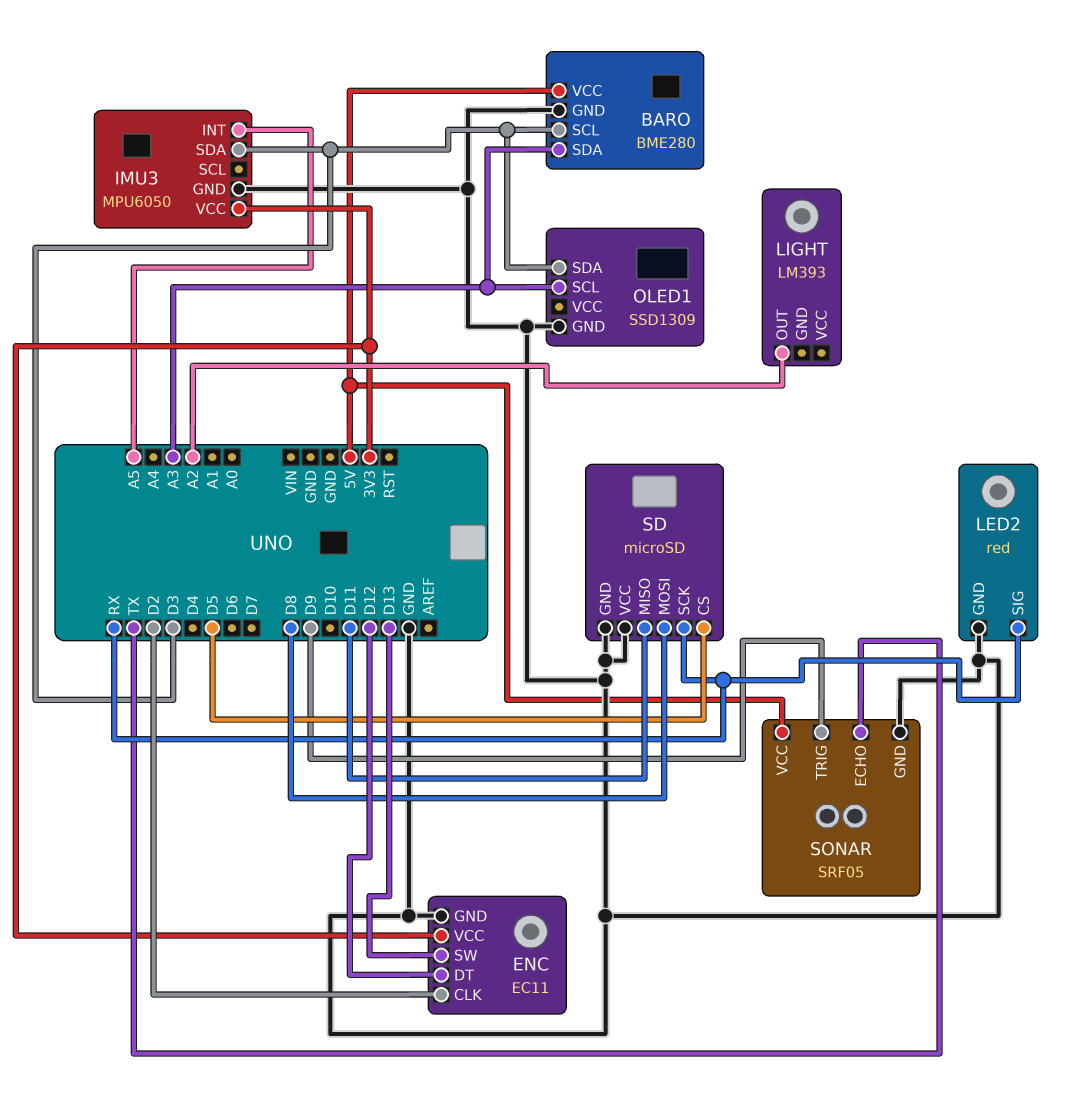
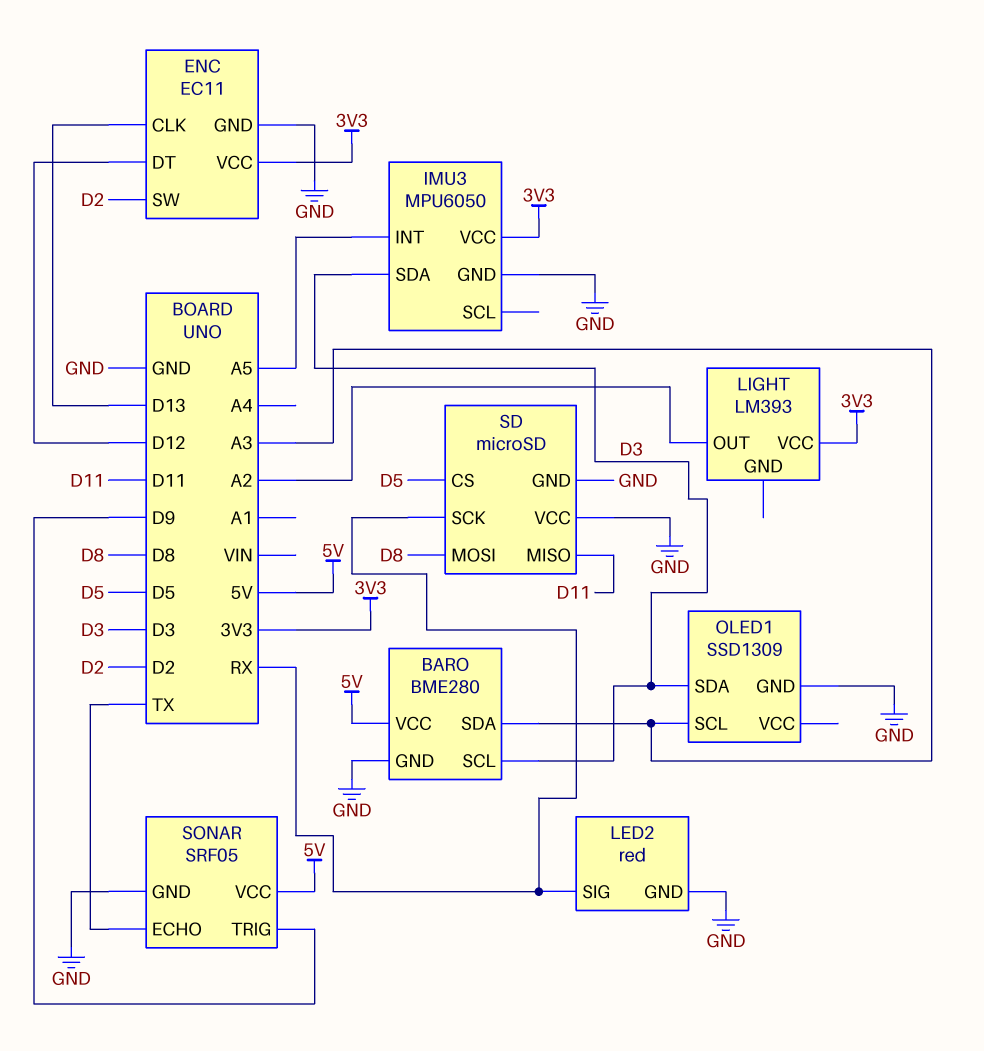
ENC pin CLK: D2 -> D13
ENC pin SW: D13 -> D2
LIGHT pin VCC: none -> 3V3

